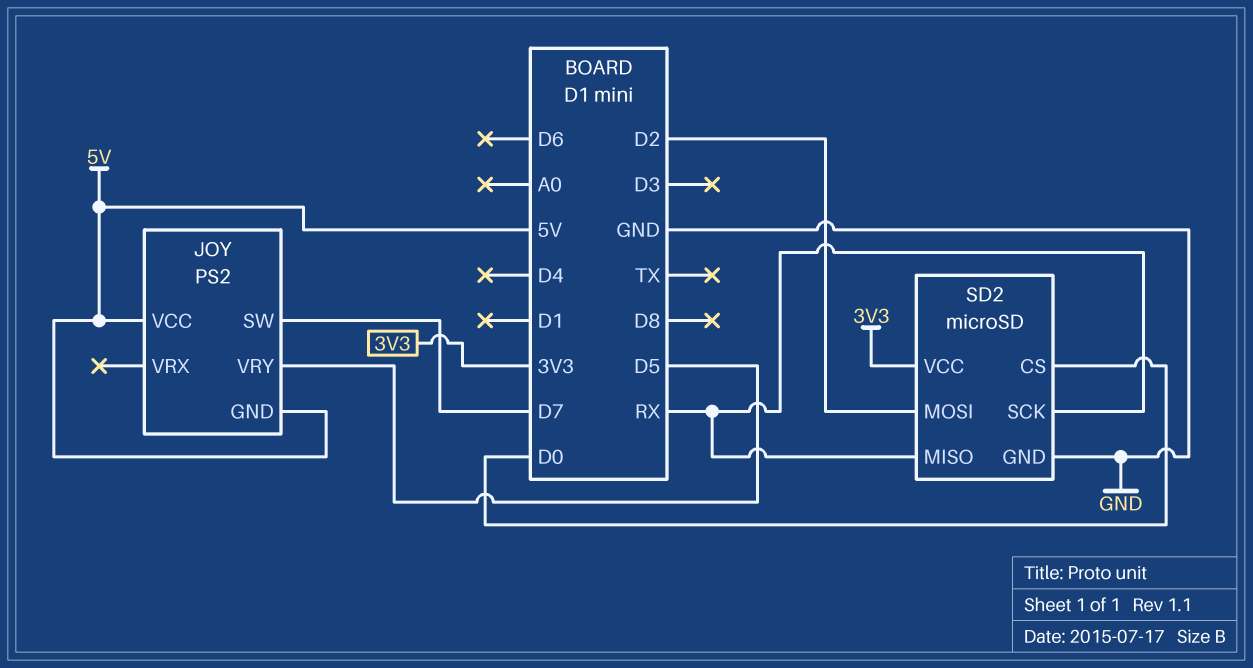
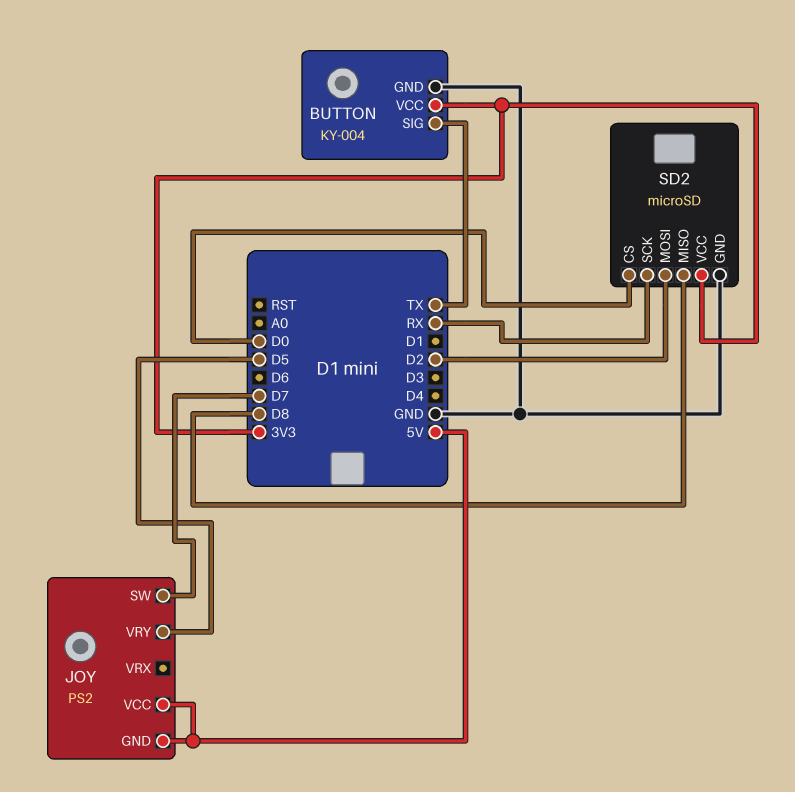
BUTTON: none -> KY-004
BUTTON pin GND: none -> GND
BUTTON pin SIG: none -> TX
BUTTON pin VCC: none -> 3V3
SD2 pin MISO: RX -> D8

